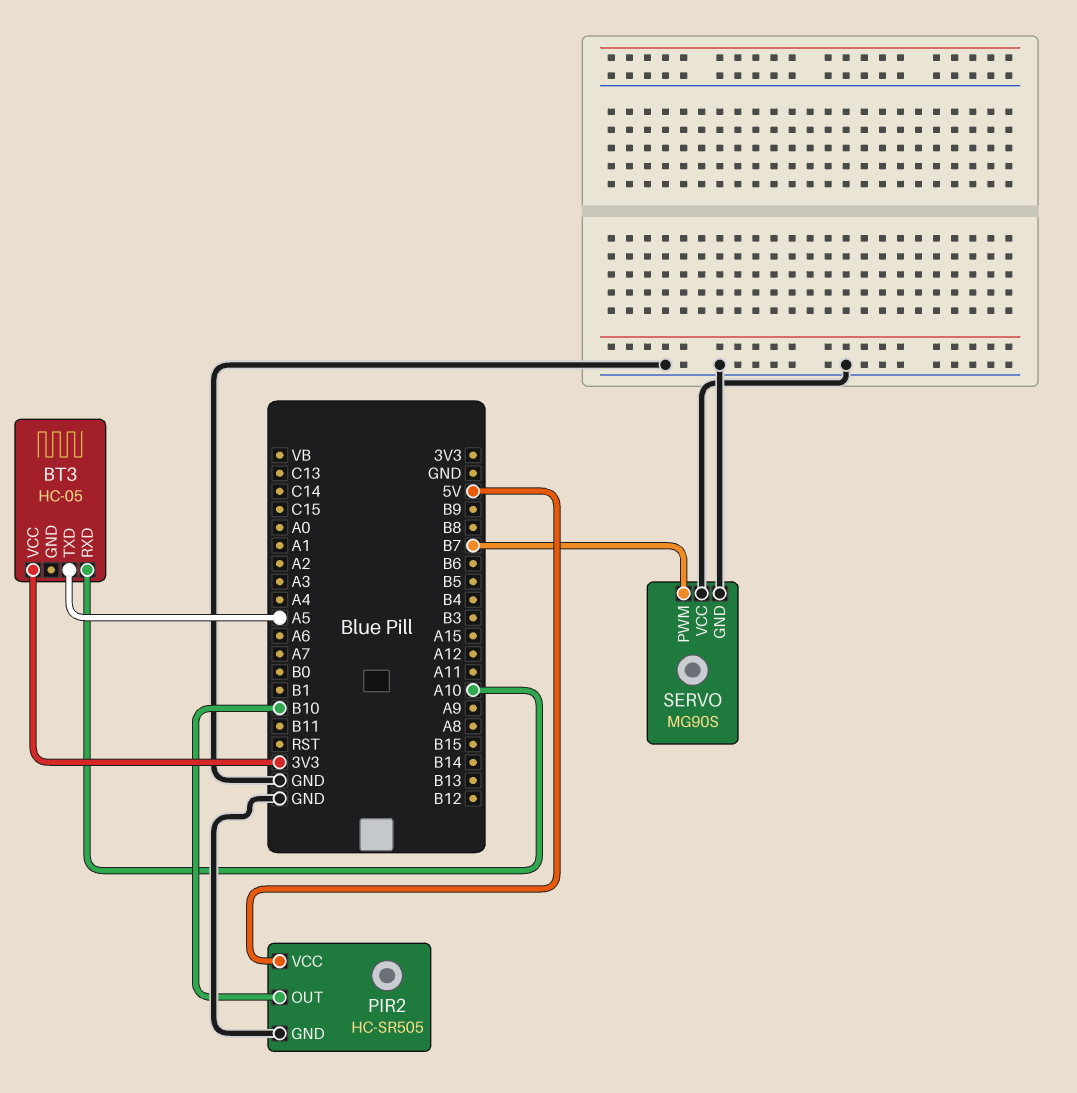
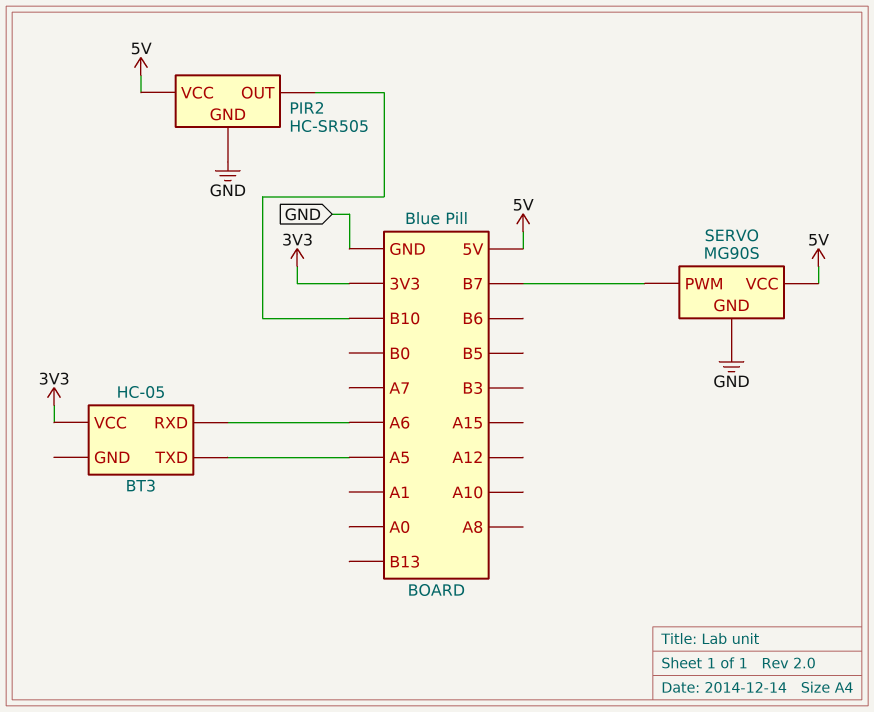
BT3 pin RXD: A10 -> A6
SERVO pin VCC: GND -> 5V

